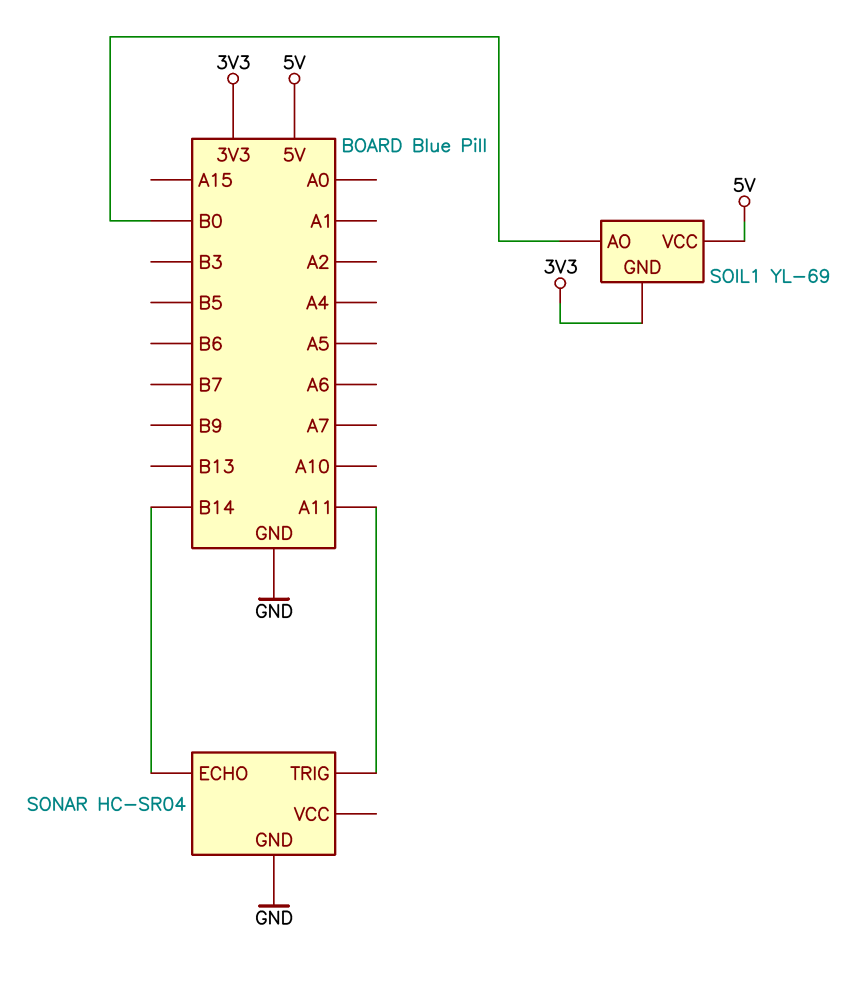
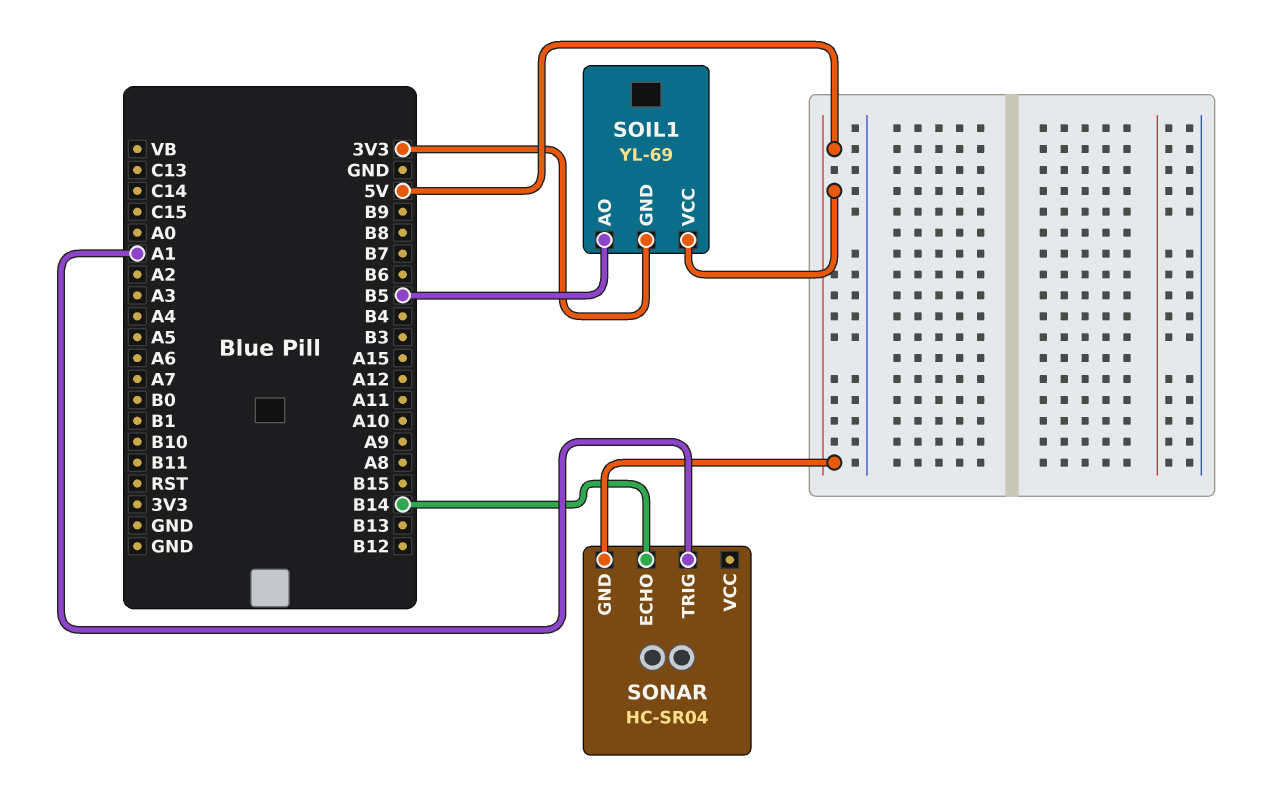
SOIL1 pin AO: B0 -> B5
SONAR pin GND: GND -> 5V
SONAR pin TRIG: A11 -> A1

